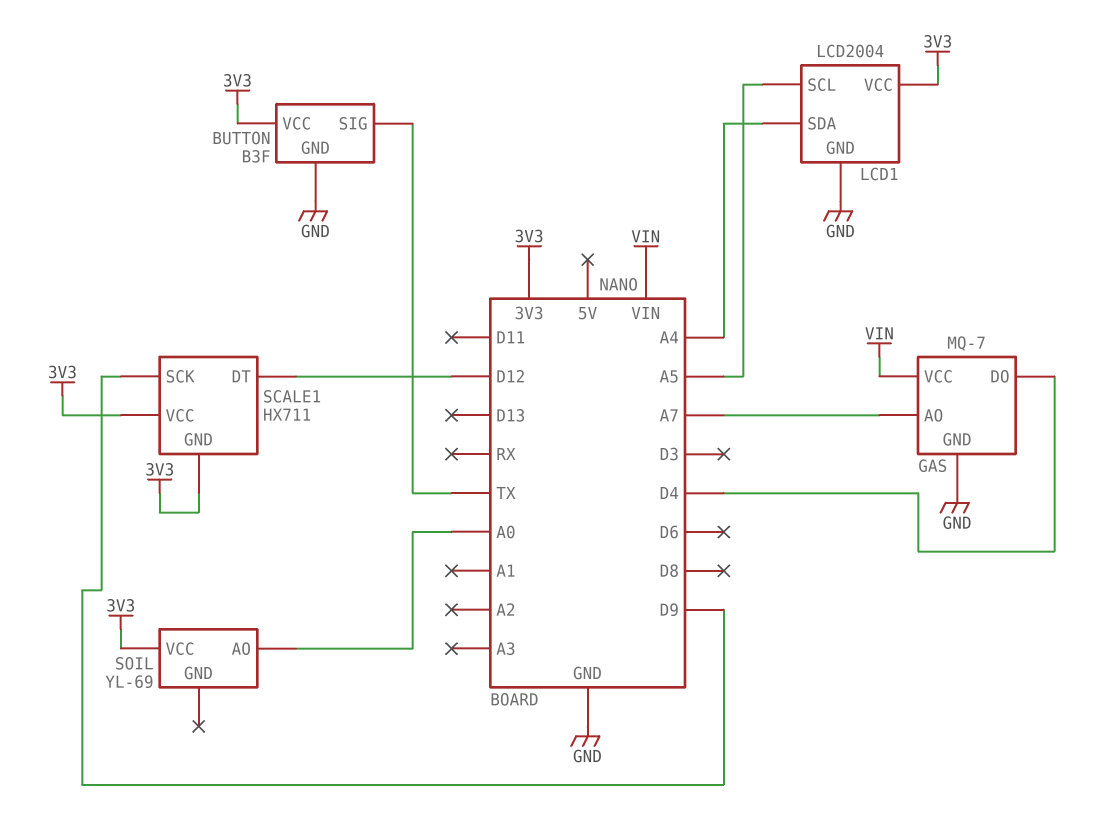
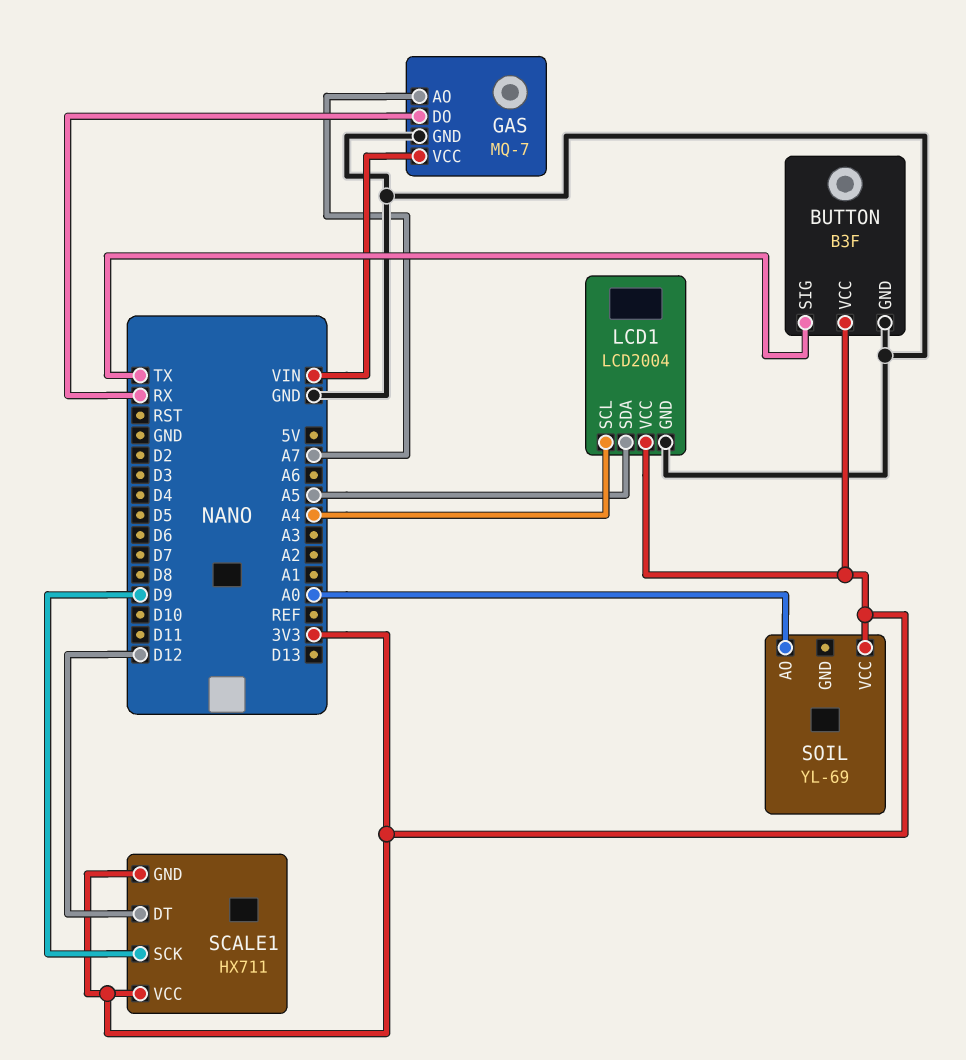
GAS pin DO: D4 -> RX
LCD1 pin SCL: A5 -> A4
LCD1 pin SDA: A4 -> A5

